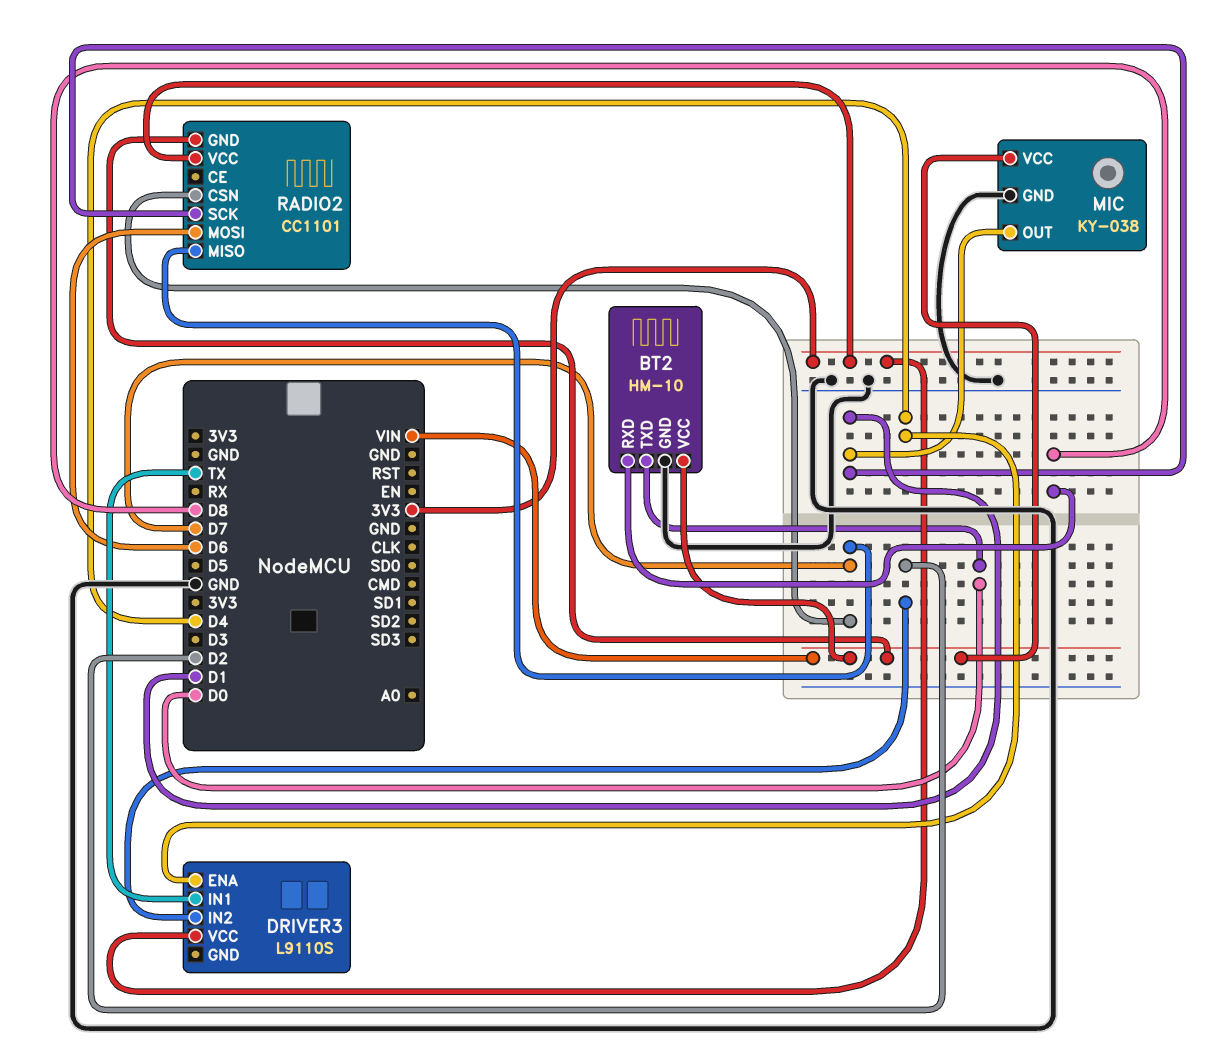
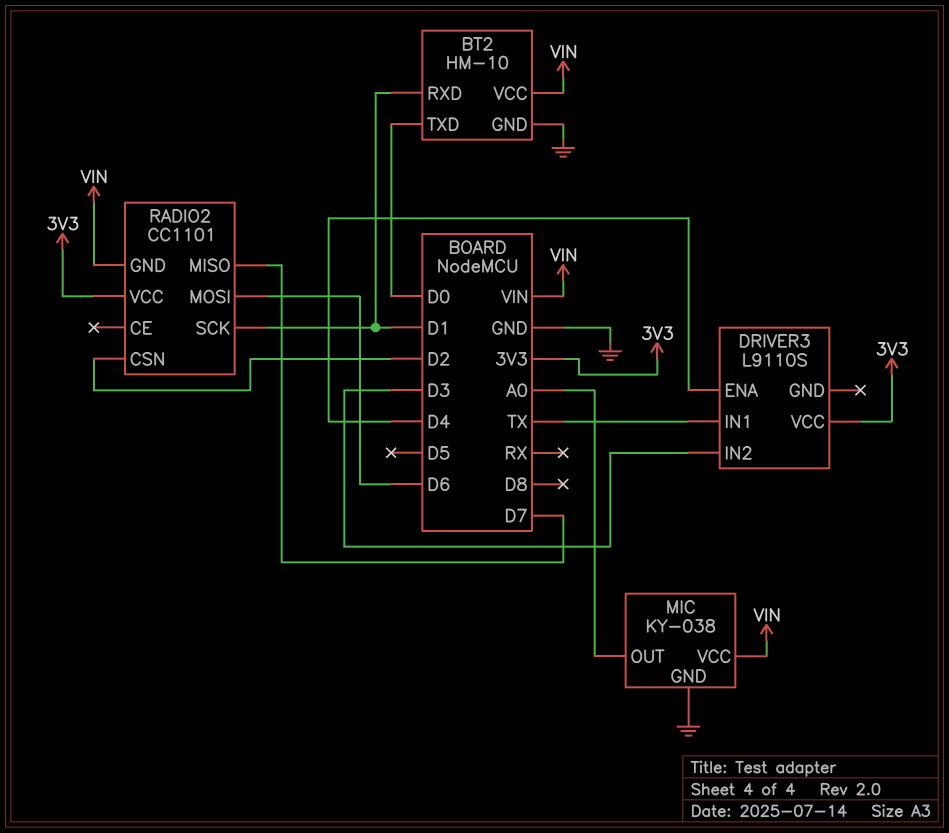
BT2 pin RXD: D8 -> D1
DRIVER3 pin IN2: D2 -> D3
MIC pin OUT: D1 -> A0
RADIO2 pin CSN: D7 -> D2

